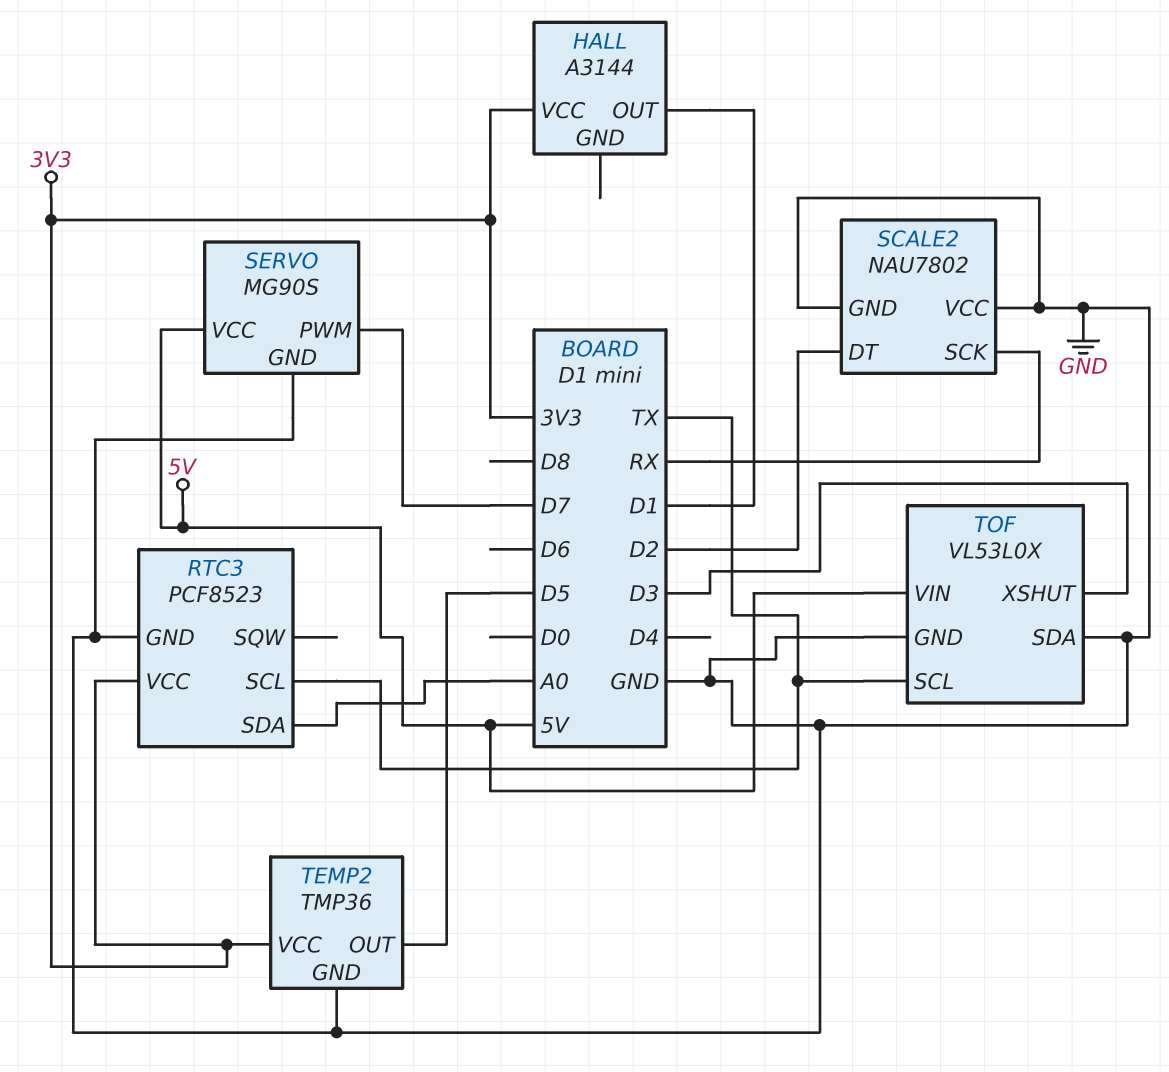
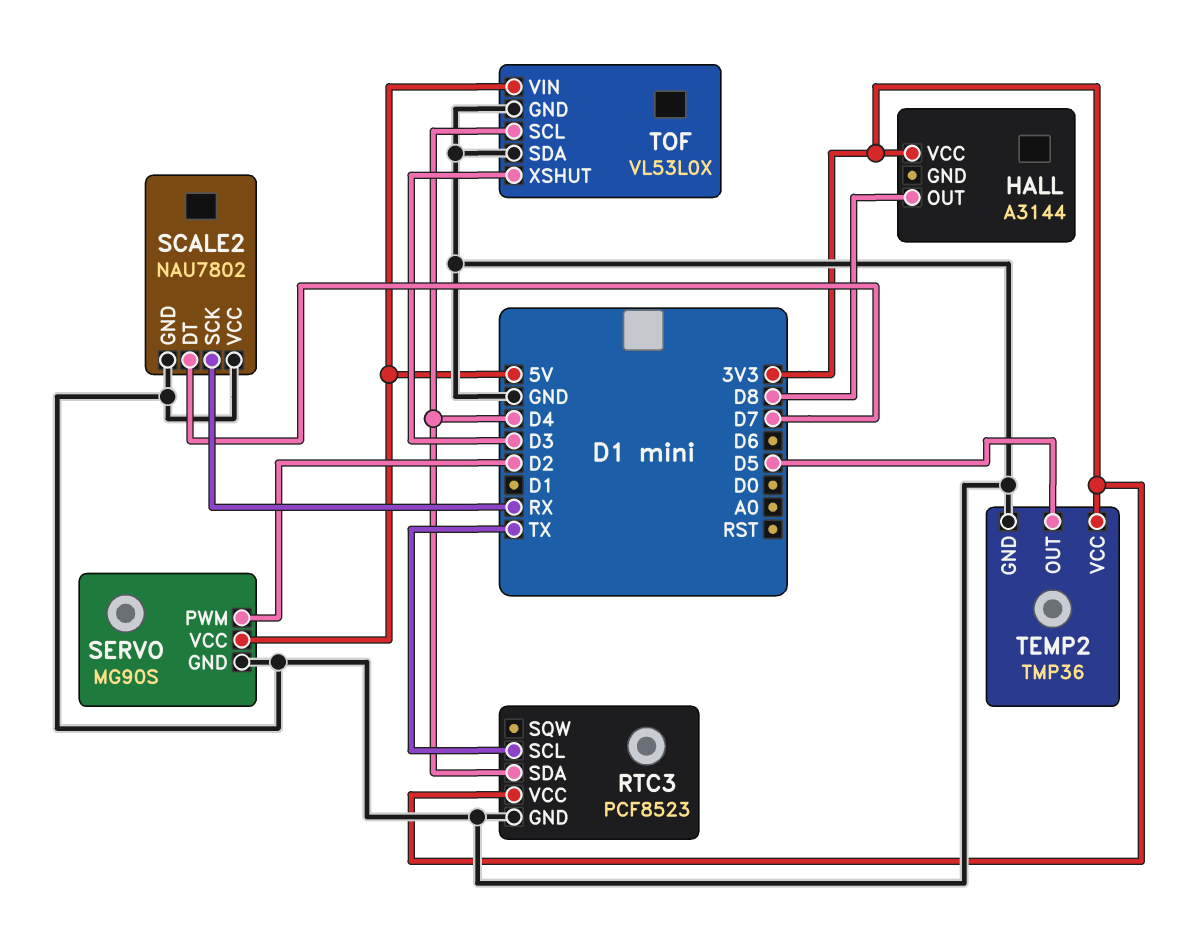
HALL pin OUT: D1 -> D8
RTC3 pin SDA: A0 -> D4
SCALE2 pin DT: D2 -> D7
SERVO pin PWM: D7 -> D2
TOF pin SCL: TX -> D4

